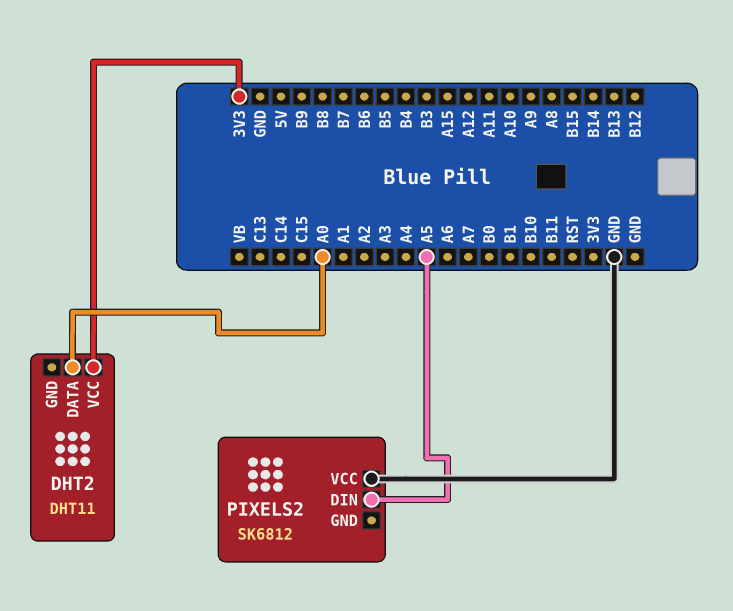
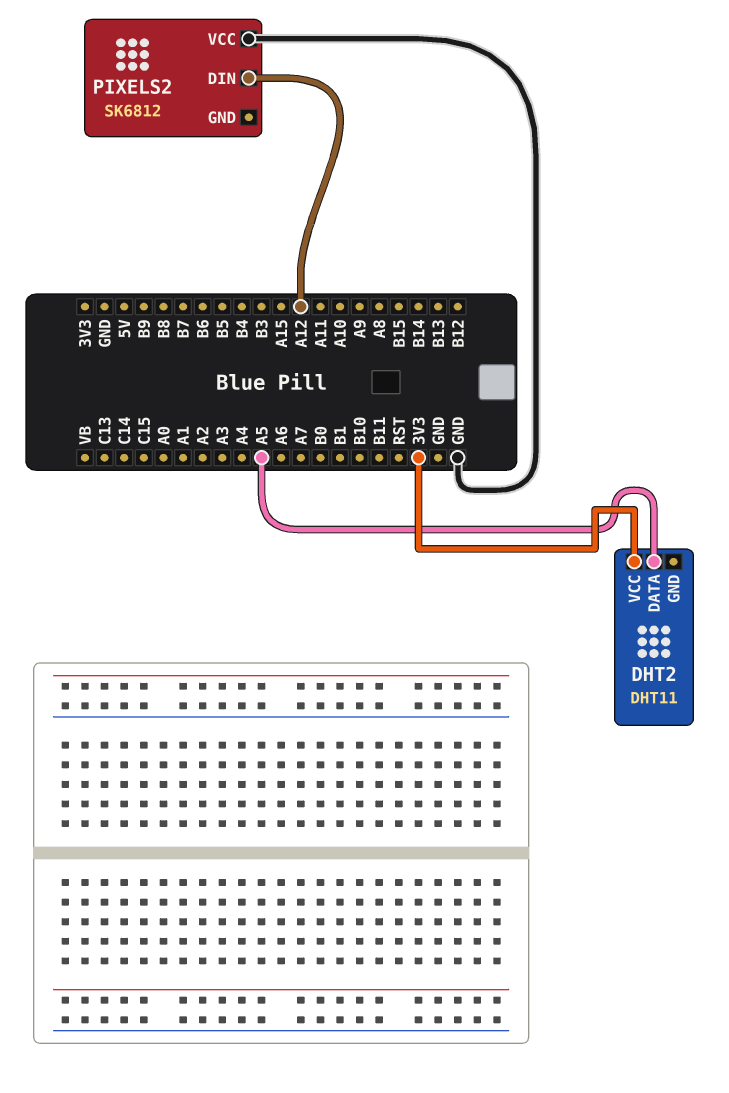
DHT2 pin DATA: A0 -> A5
PIXELS2 pin DIN: A5 -> A12

